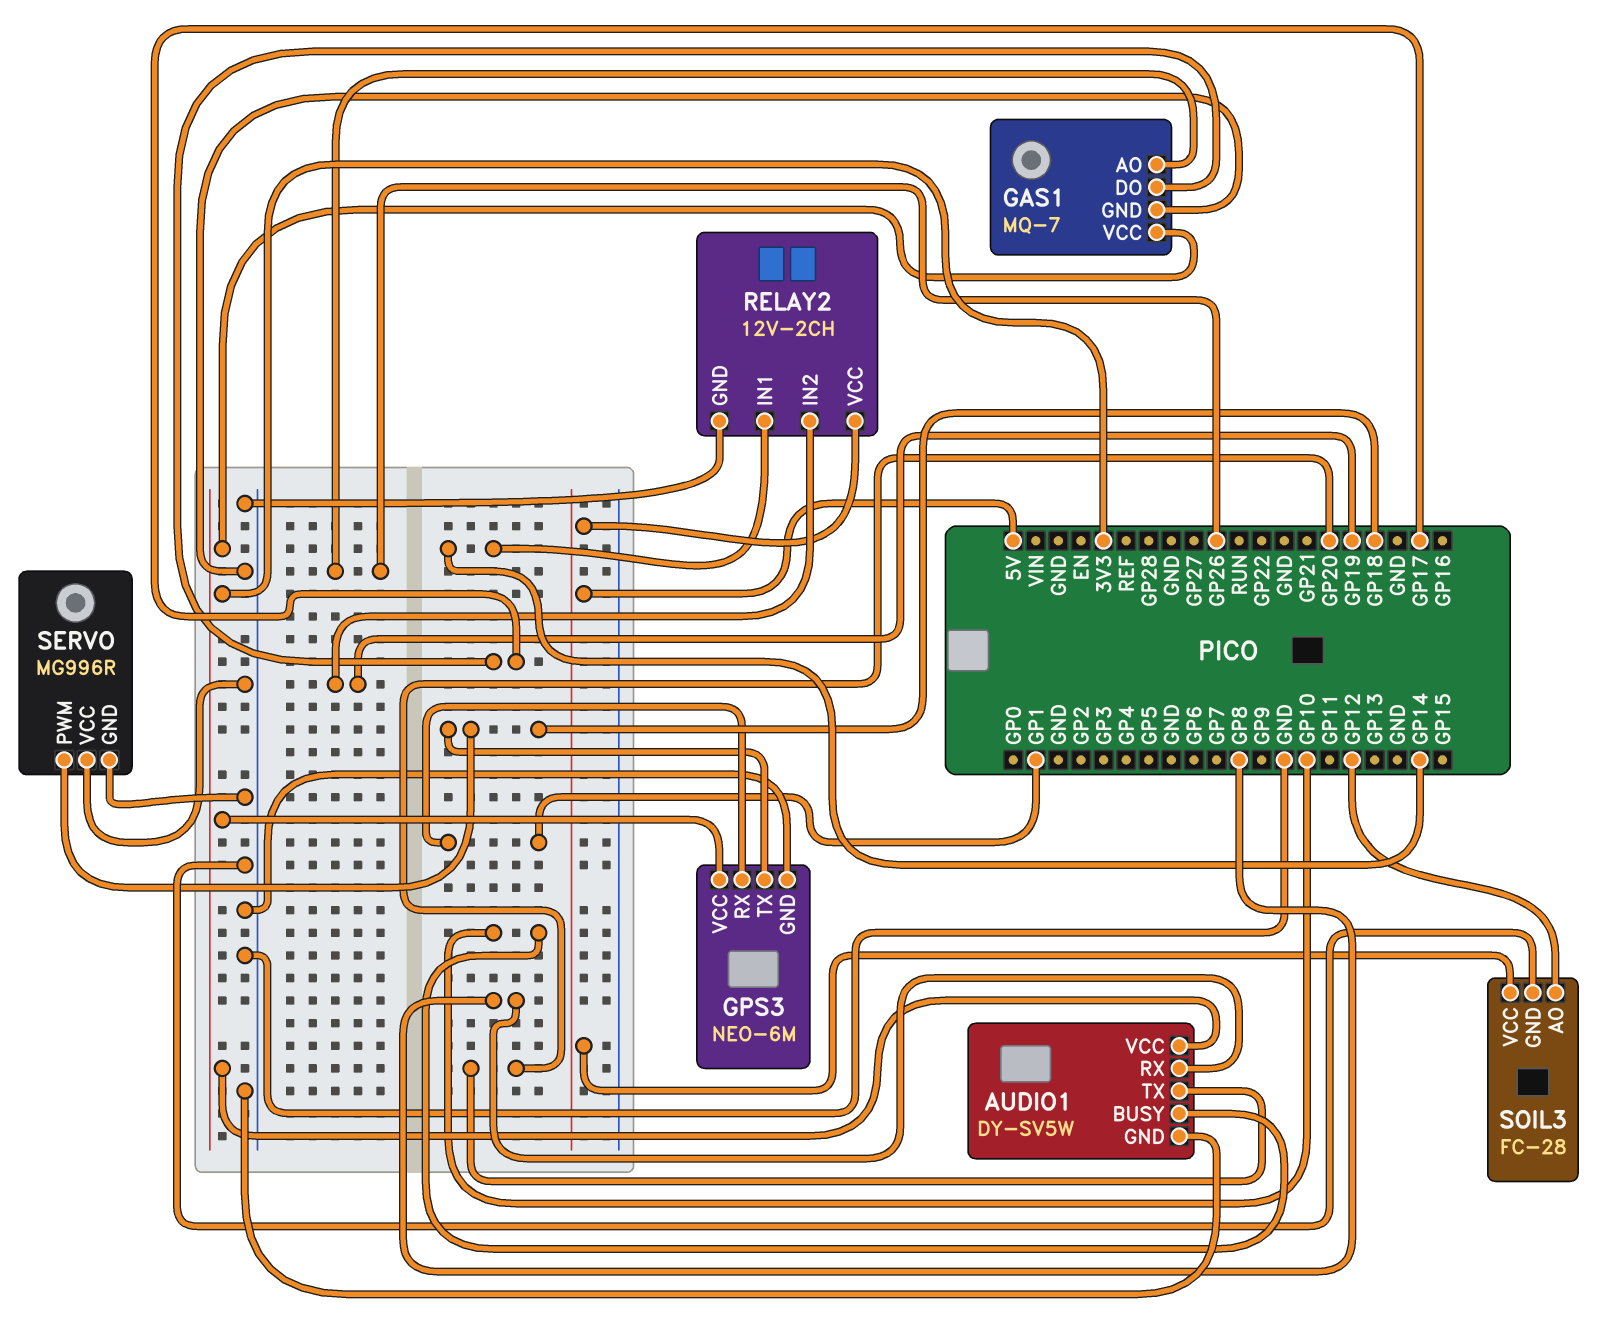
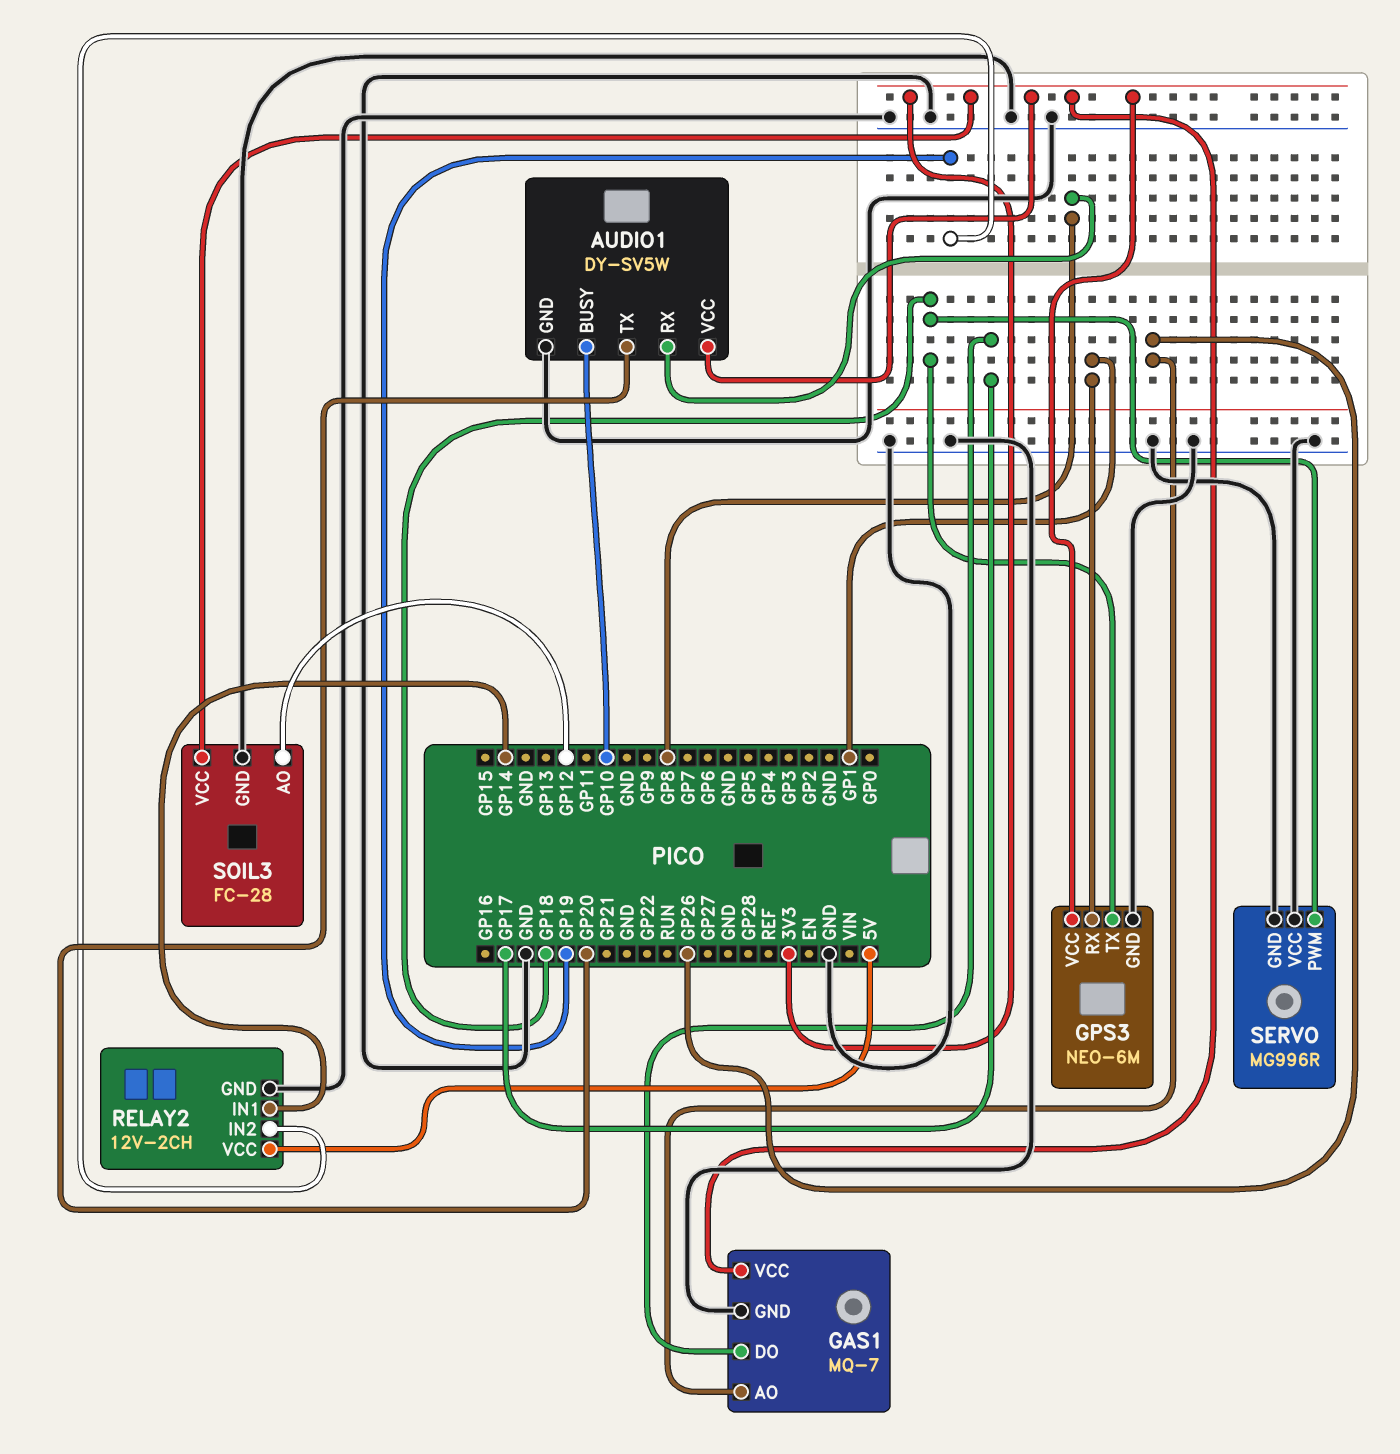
SOIL3 pin VCC: 5V -> 3V3

